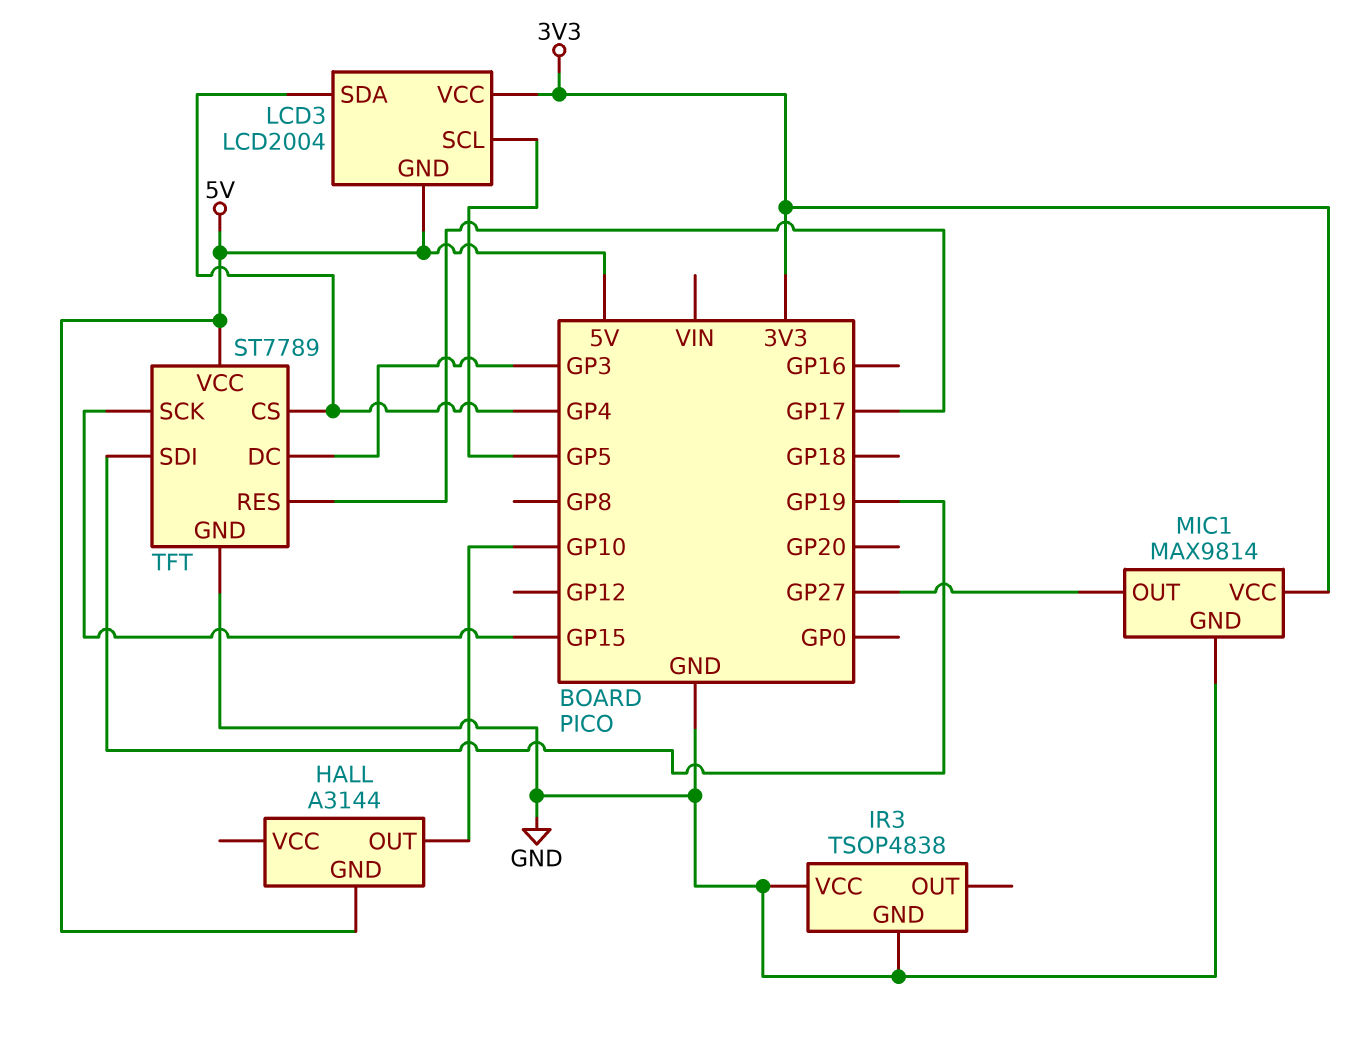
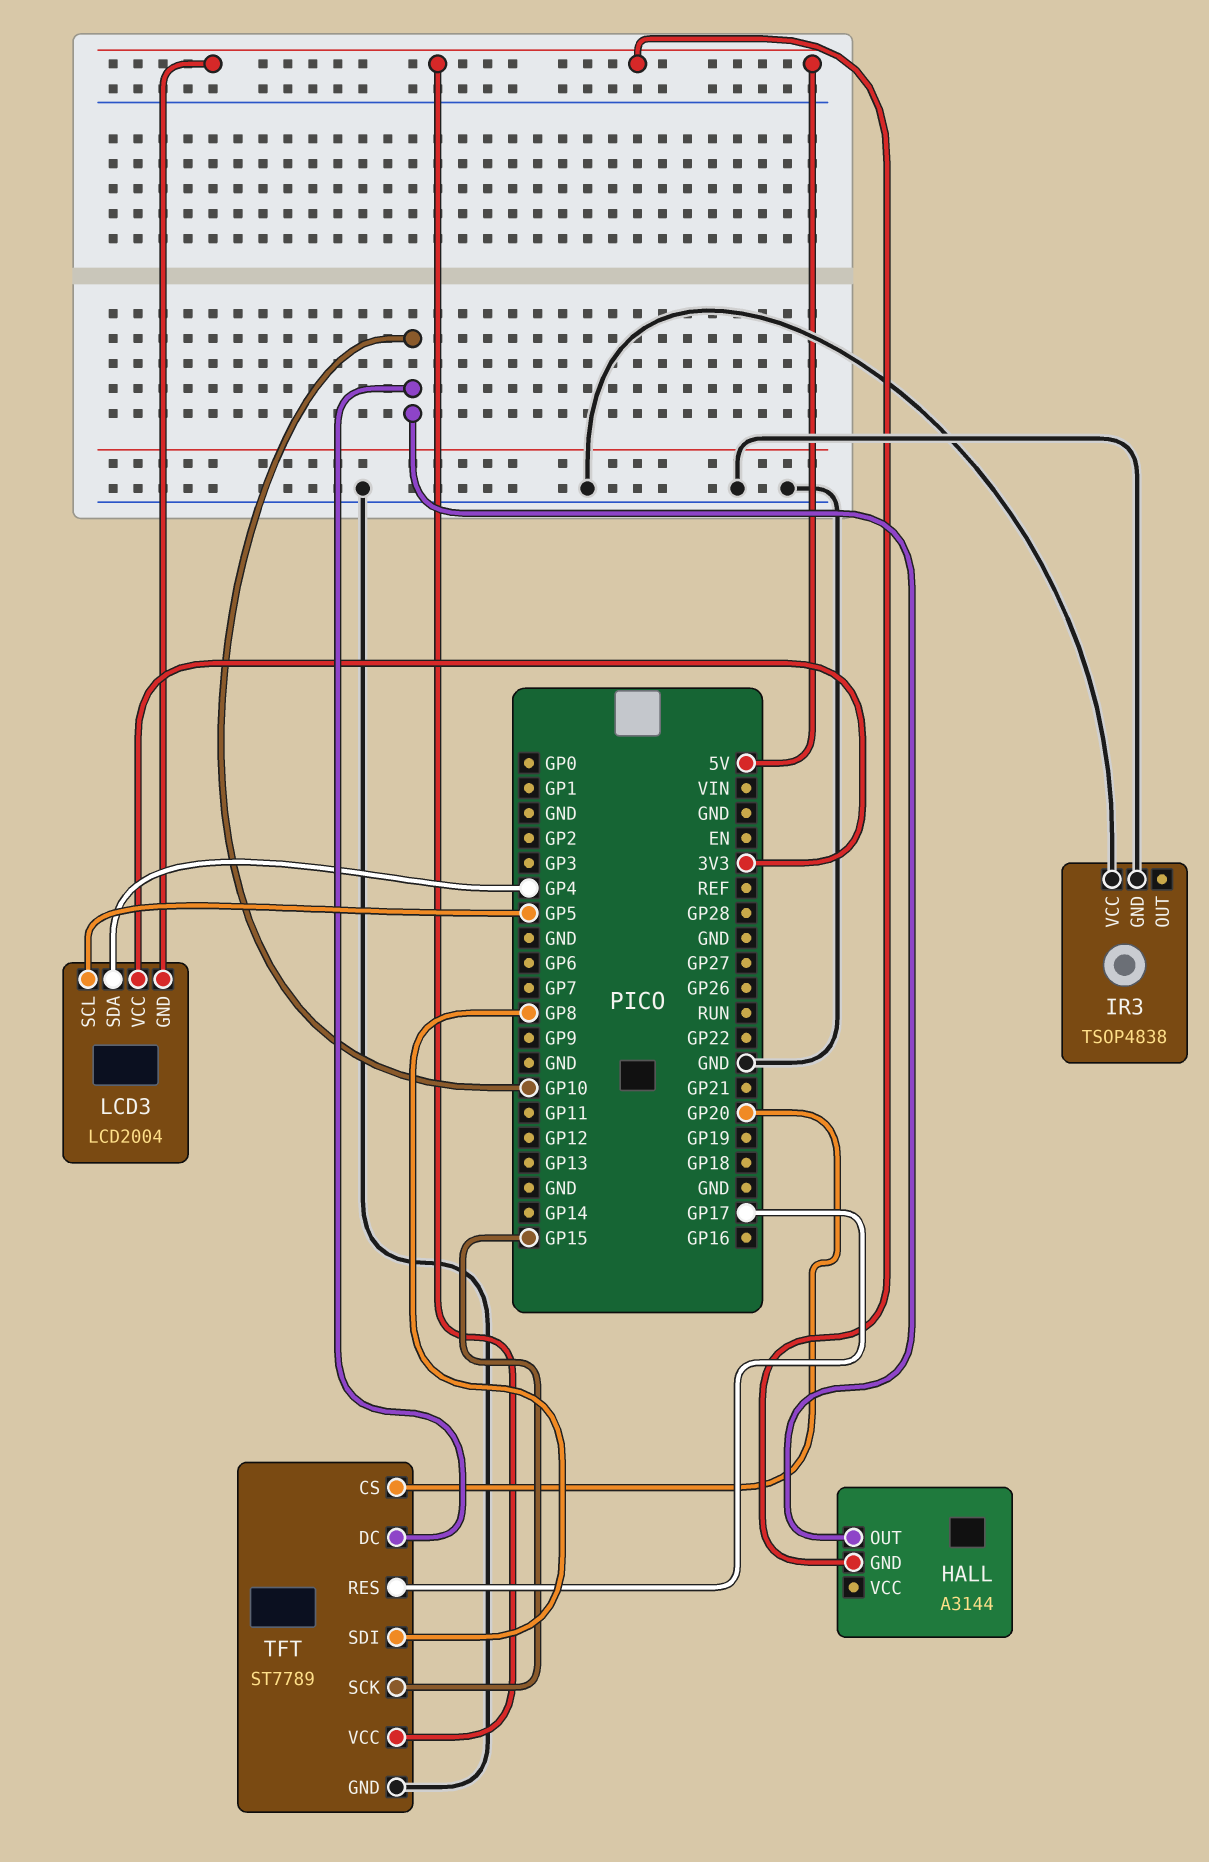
MIC1: MAX9814 -> none
MIC1 pin GND: GND -> none
MIC1 pin OUT: GP27 -> none
MIC1 pin VCC: 3V3 -> none
TFT pin CS: GP4 -> GP20
TFT pin DC: GP3 -> GP10
TFT pin SDI: GP19 -> GP8

